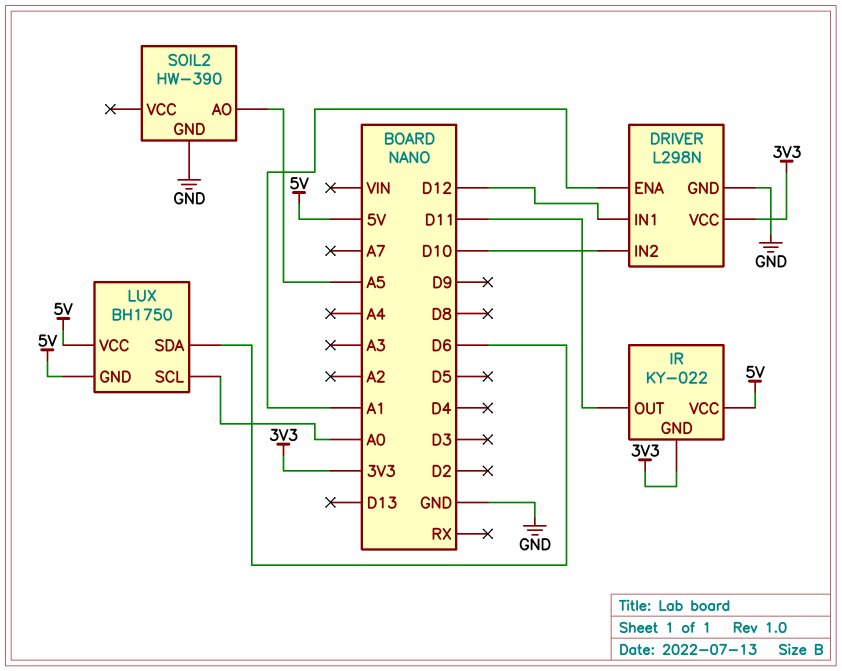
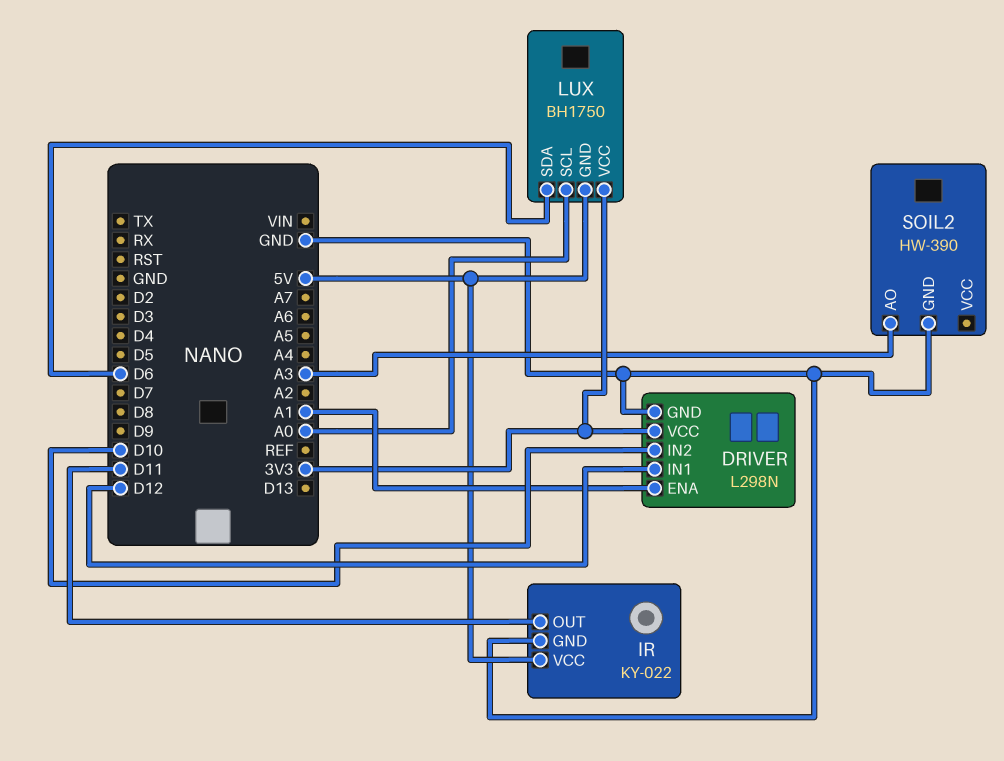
IR pin GND: 3V3 -> GND
LUX pin VCC: 5V -> 3V3
SOIL2 pin AO: A5 -> A3

